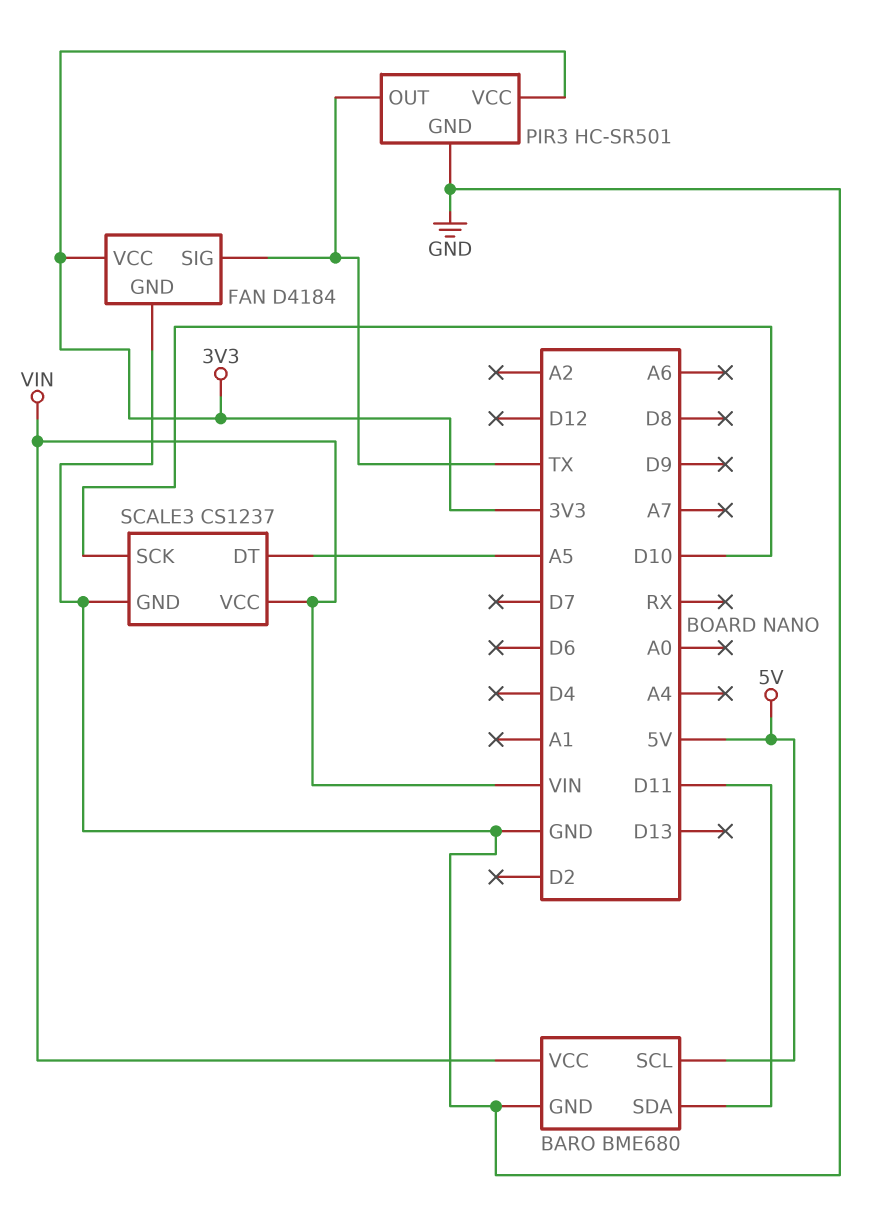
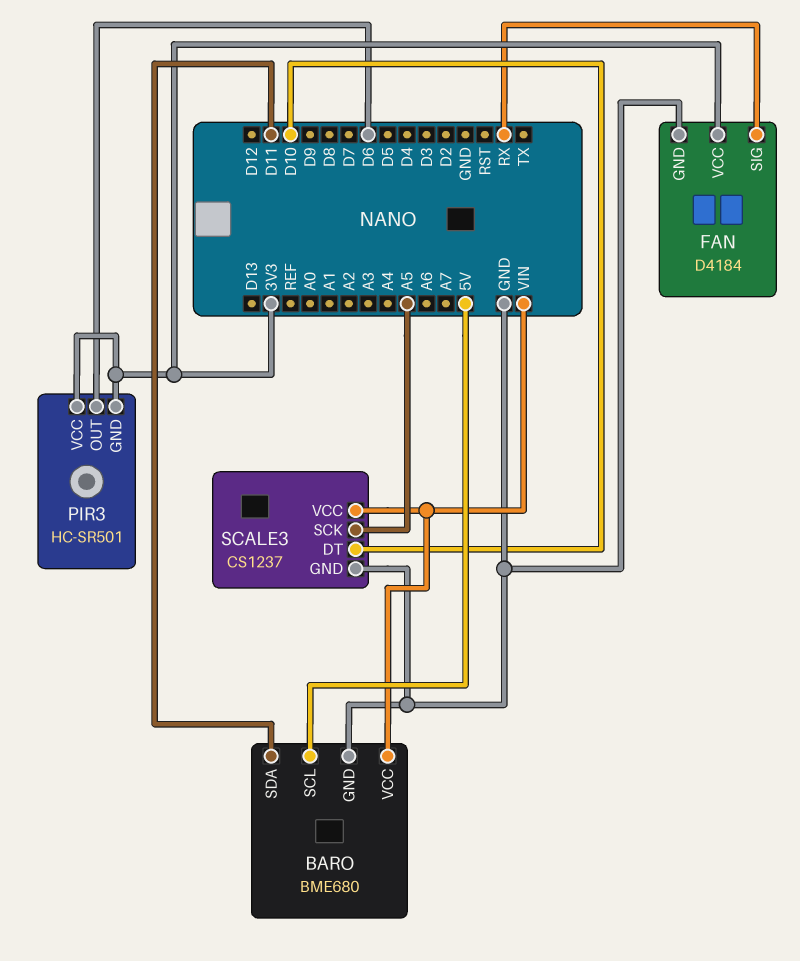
FAN pin SIG: TX -> RX
PIR3 pin GND: GND -> 3V3
PIR3 pin OUT: TX -> D6
SCALE3 pin DT: A5 -> D10
SCALE3 pin SCK: D10 -> A5

